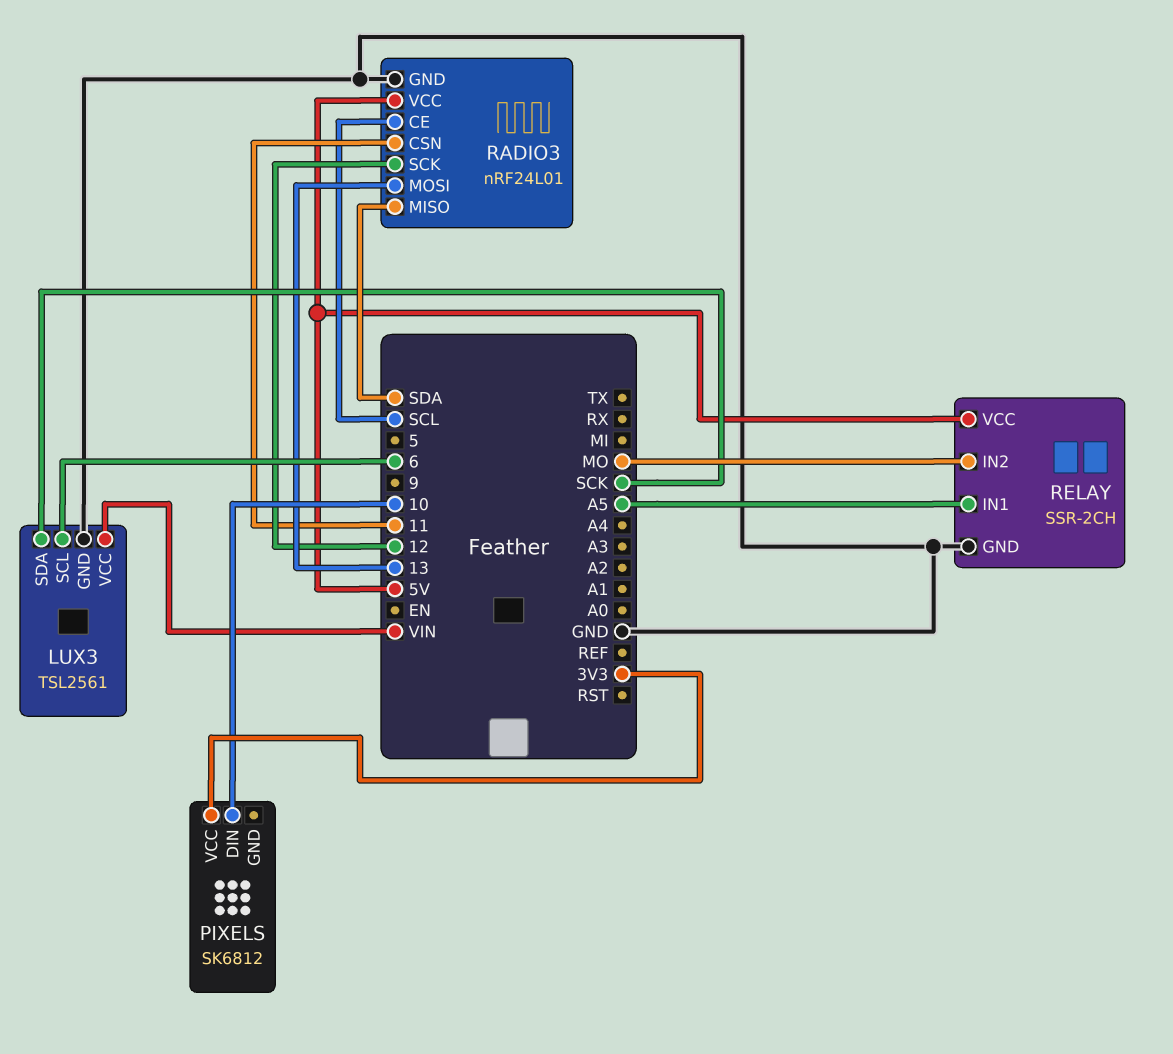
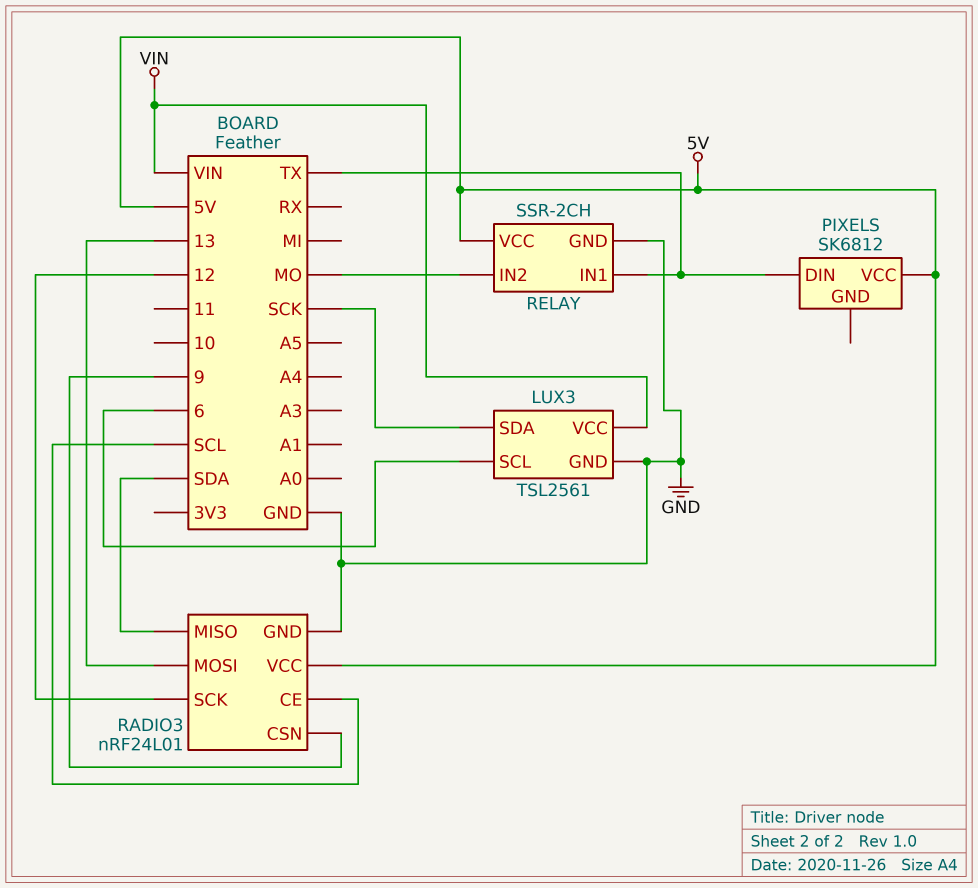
PIXELS pin DIN: 10 -> TX
PIXELS pin VCC: 3V3 -> 5V
RADIO3 pin CSN: 11 -> 9
RELAY pin IN1: A5 -> TX

